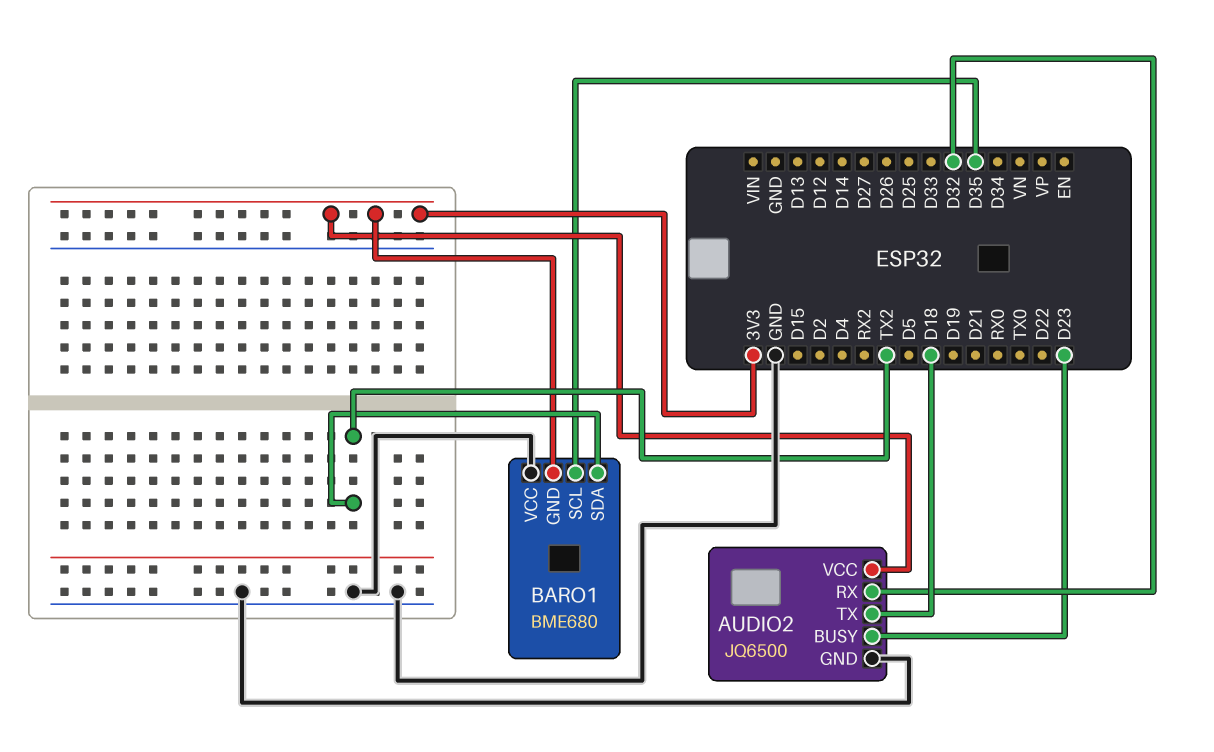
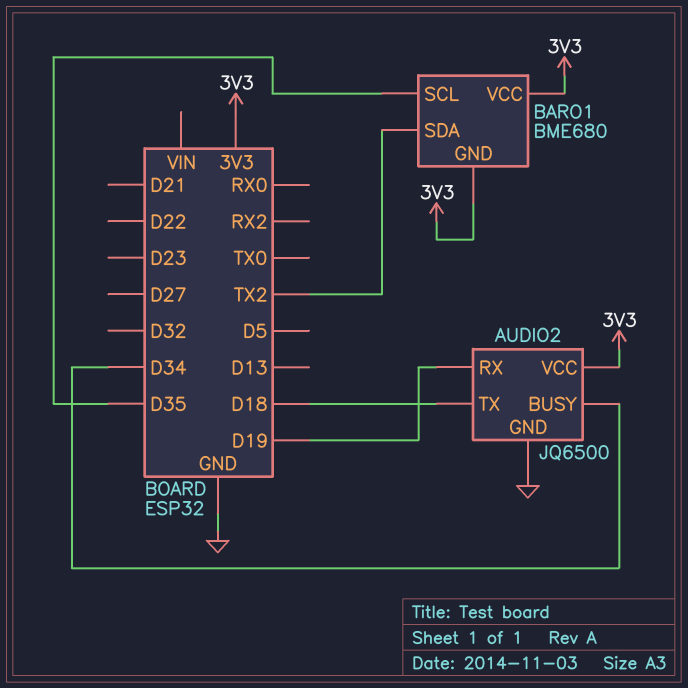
AUDIO2 pin BUSY: D23 -> D34
AUDIO2 pin RX: D32 -> D19
BARO1 pin VCC: GND -> 3V3

